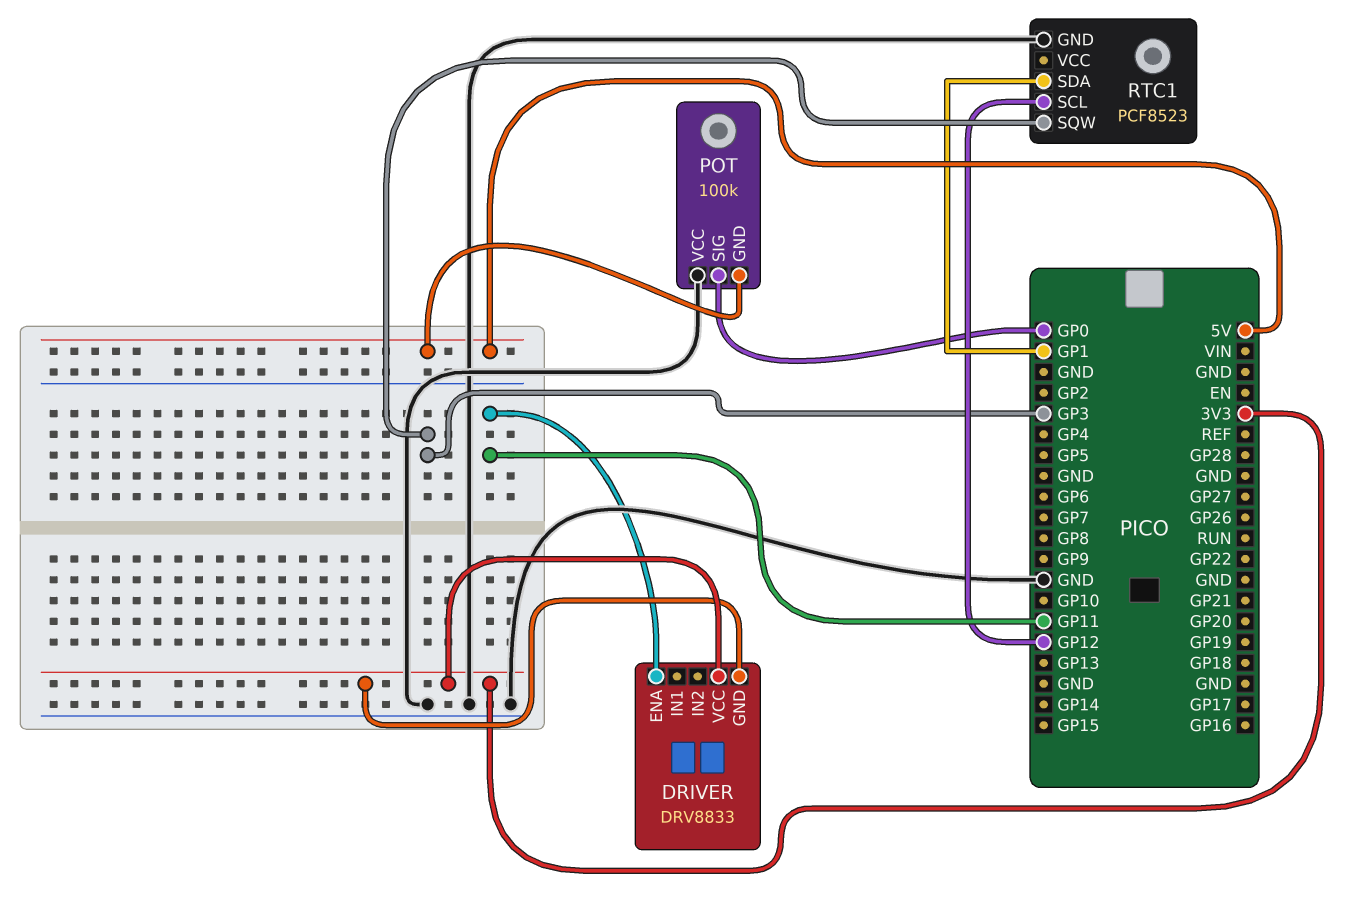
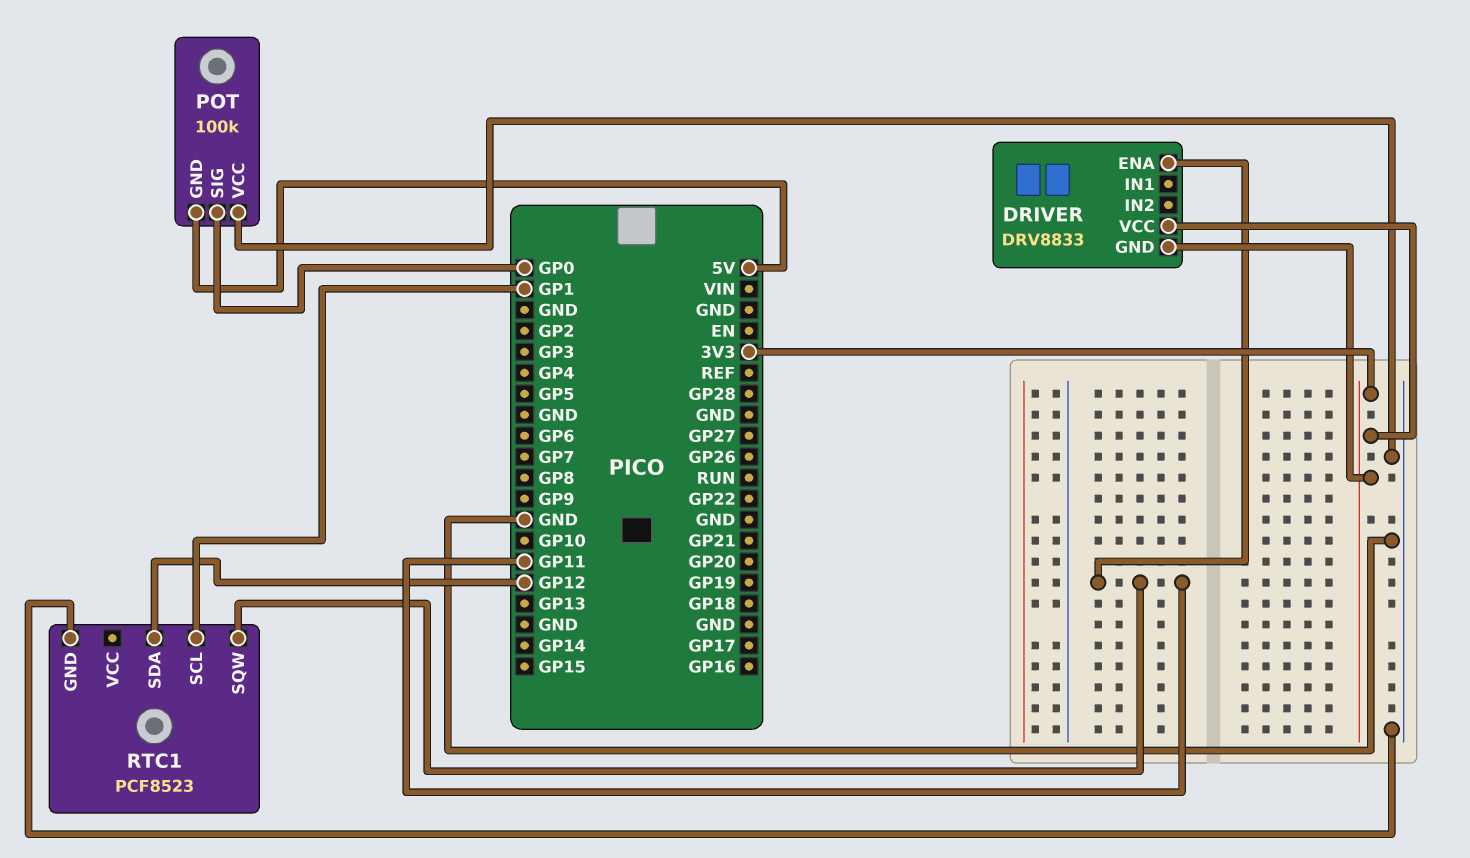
RTC1 pin SCL: GP12 -> GP1
RTC1 pin SDA: GP1 -> GP12
RTC1 pin SQW: GP3 -> GP11

